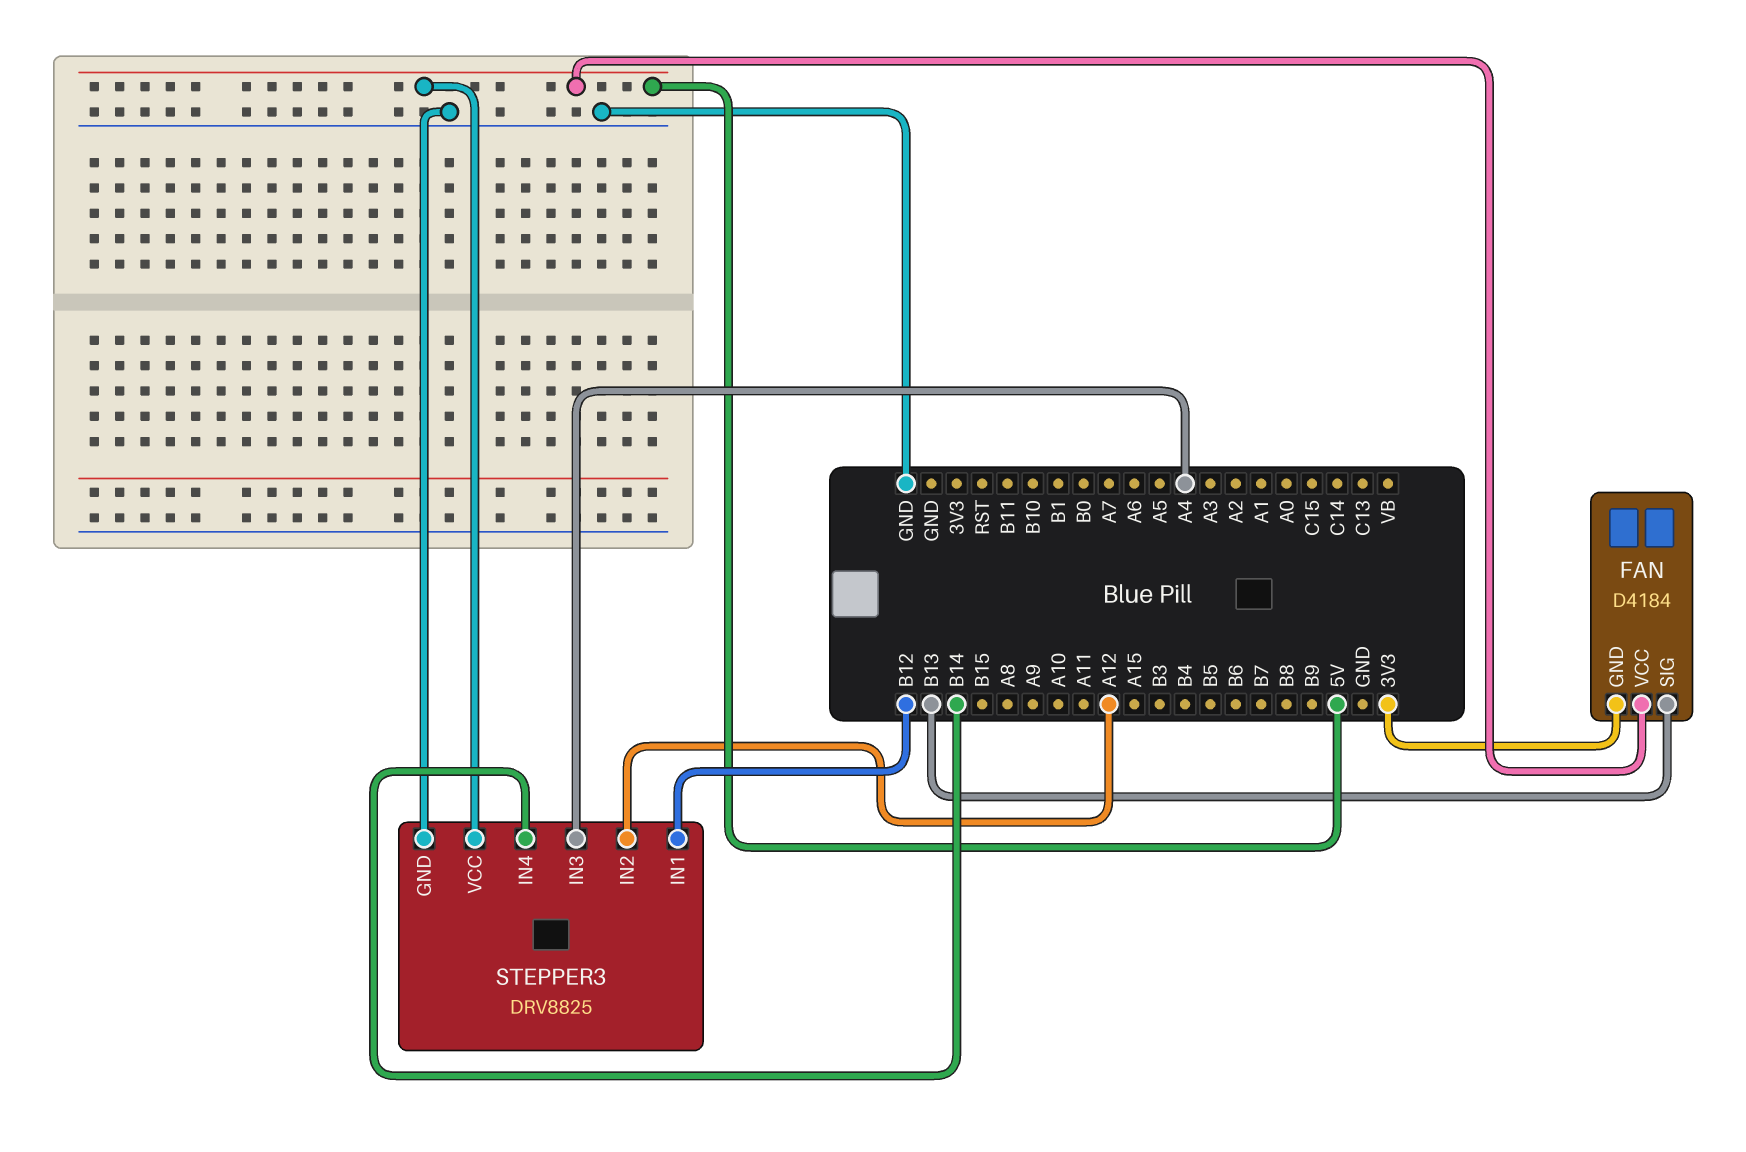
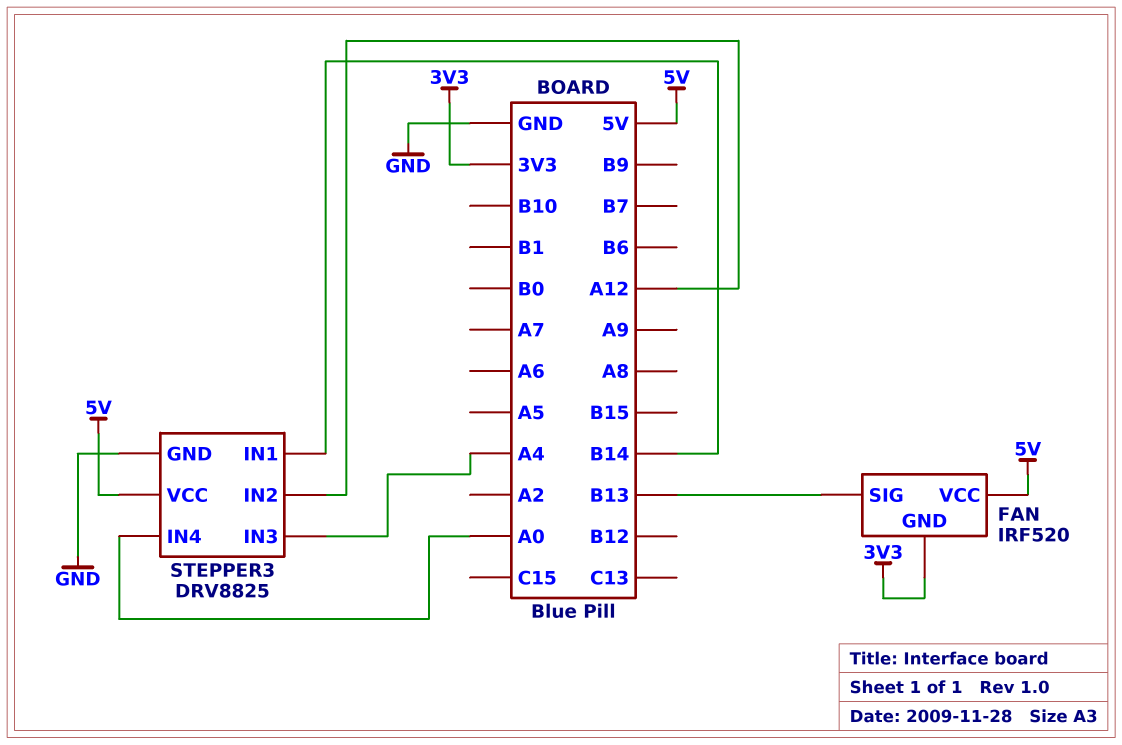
FAN: D4184 -> IRF520
STEPPER3 pin IN1: B12 -> B14
STEPPER3 pin IN4: B14 -> A0

